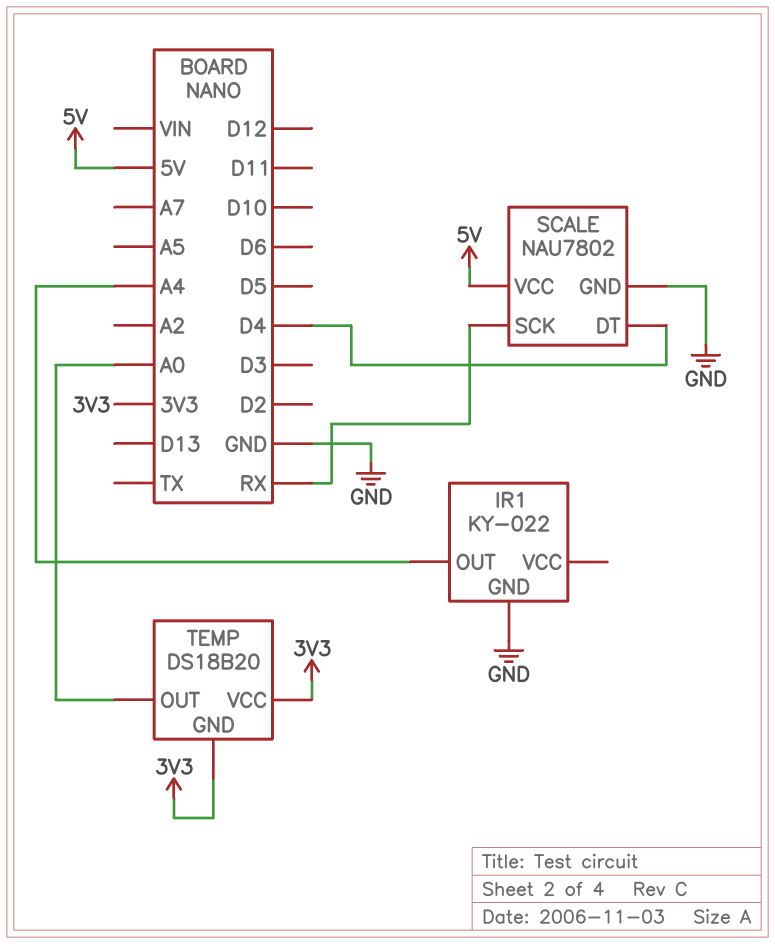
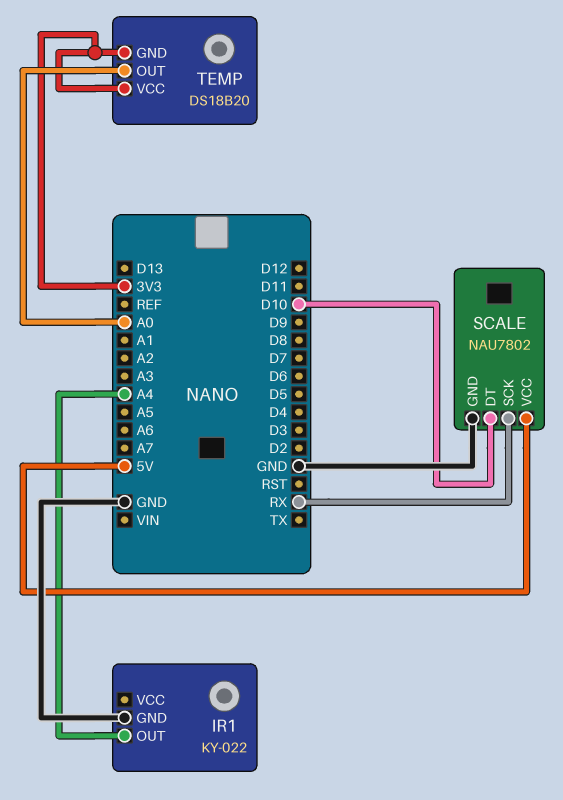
SCALE pin DT: D4 -> D10

